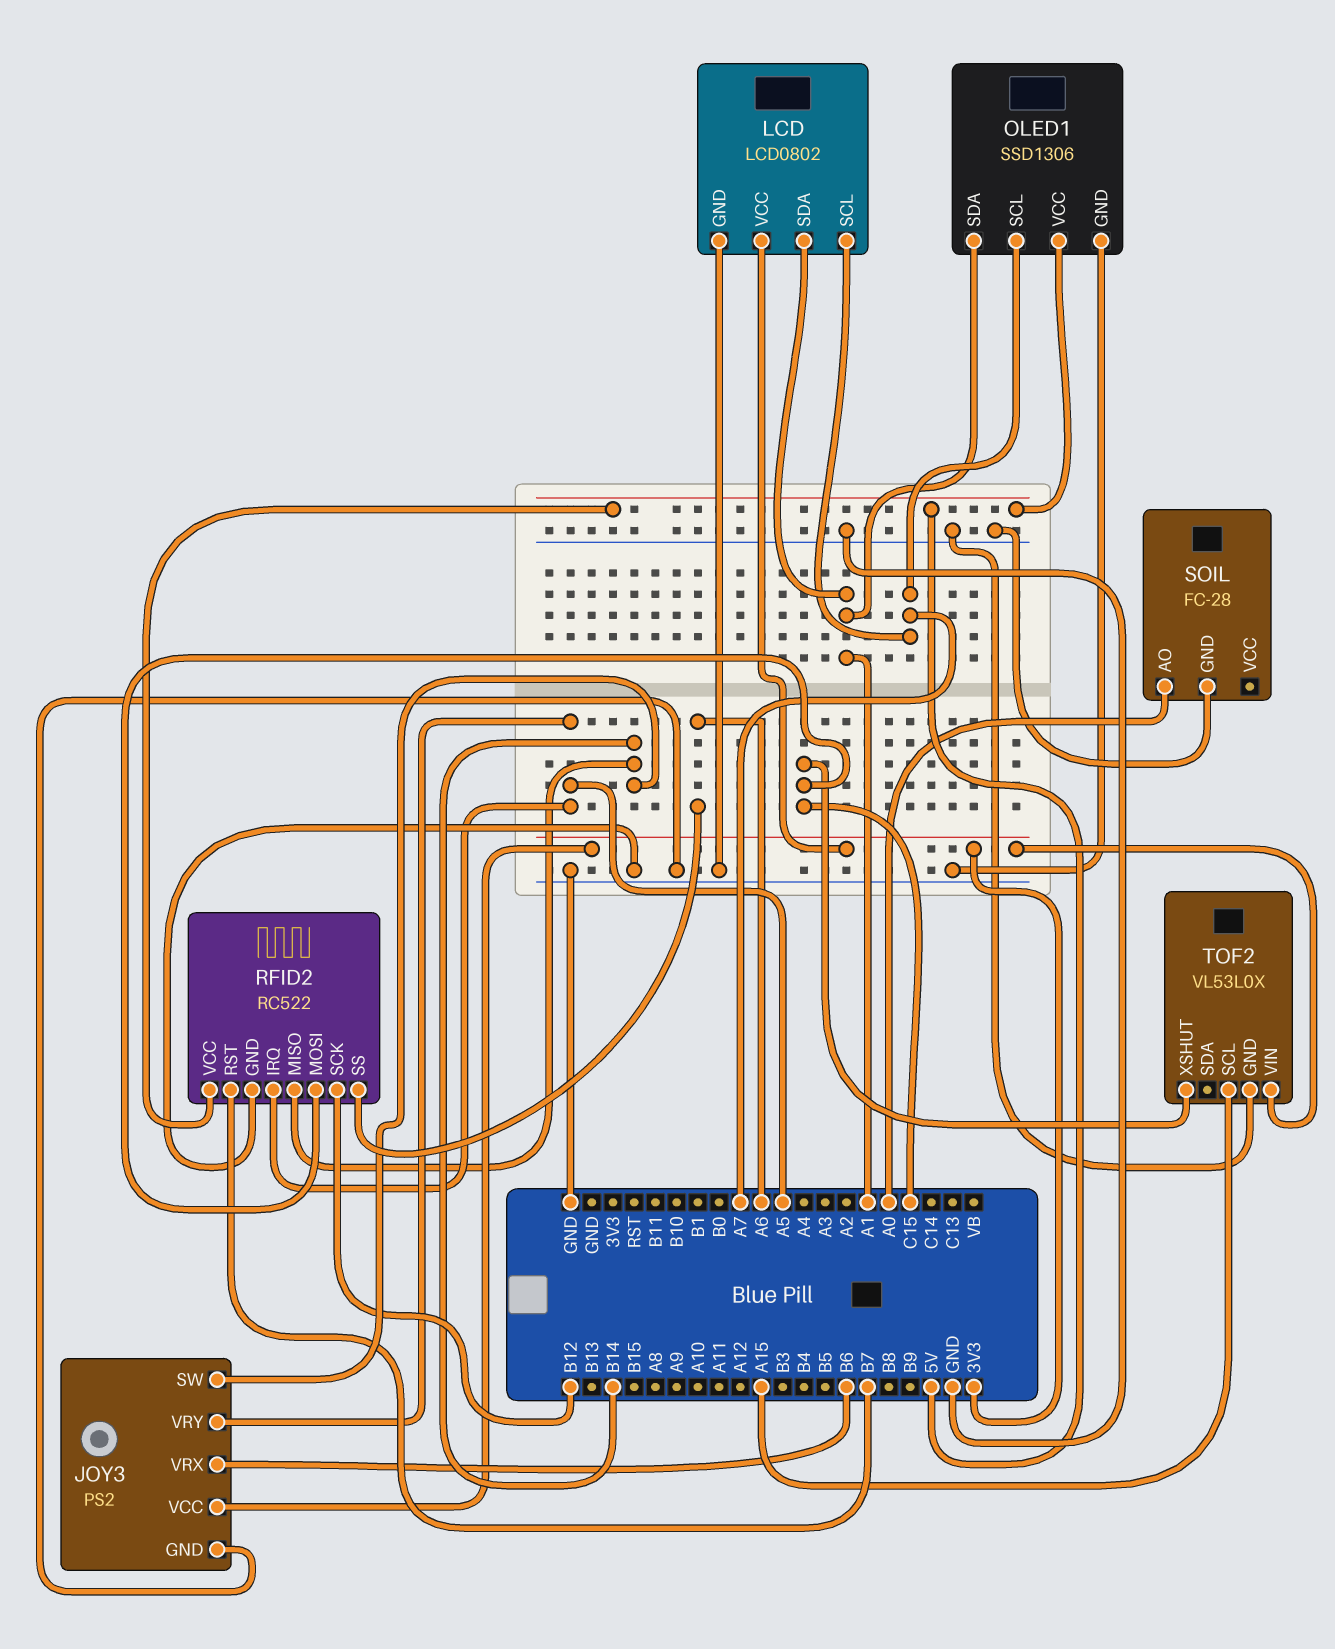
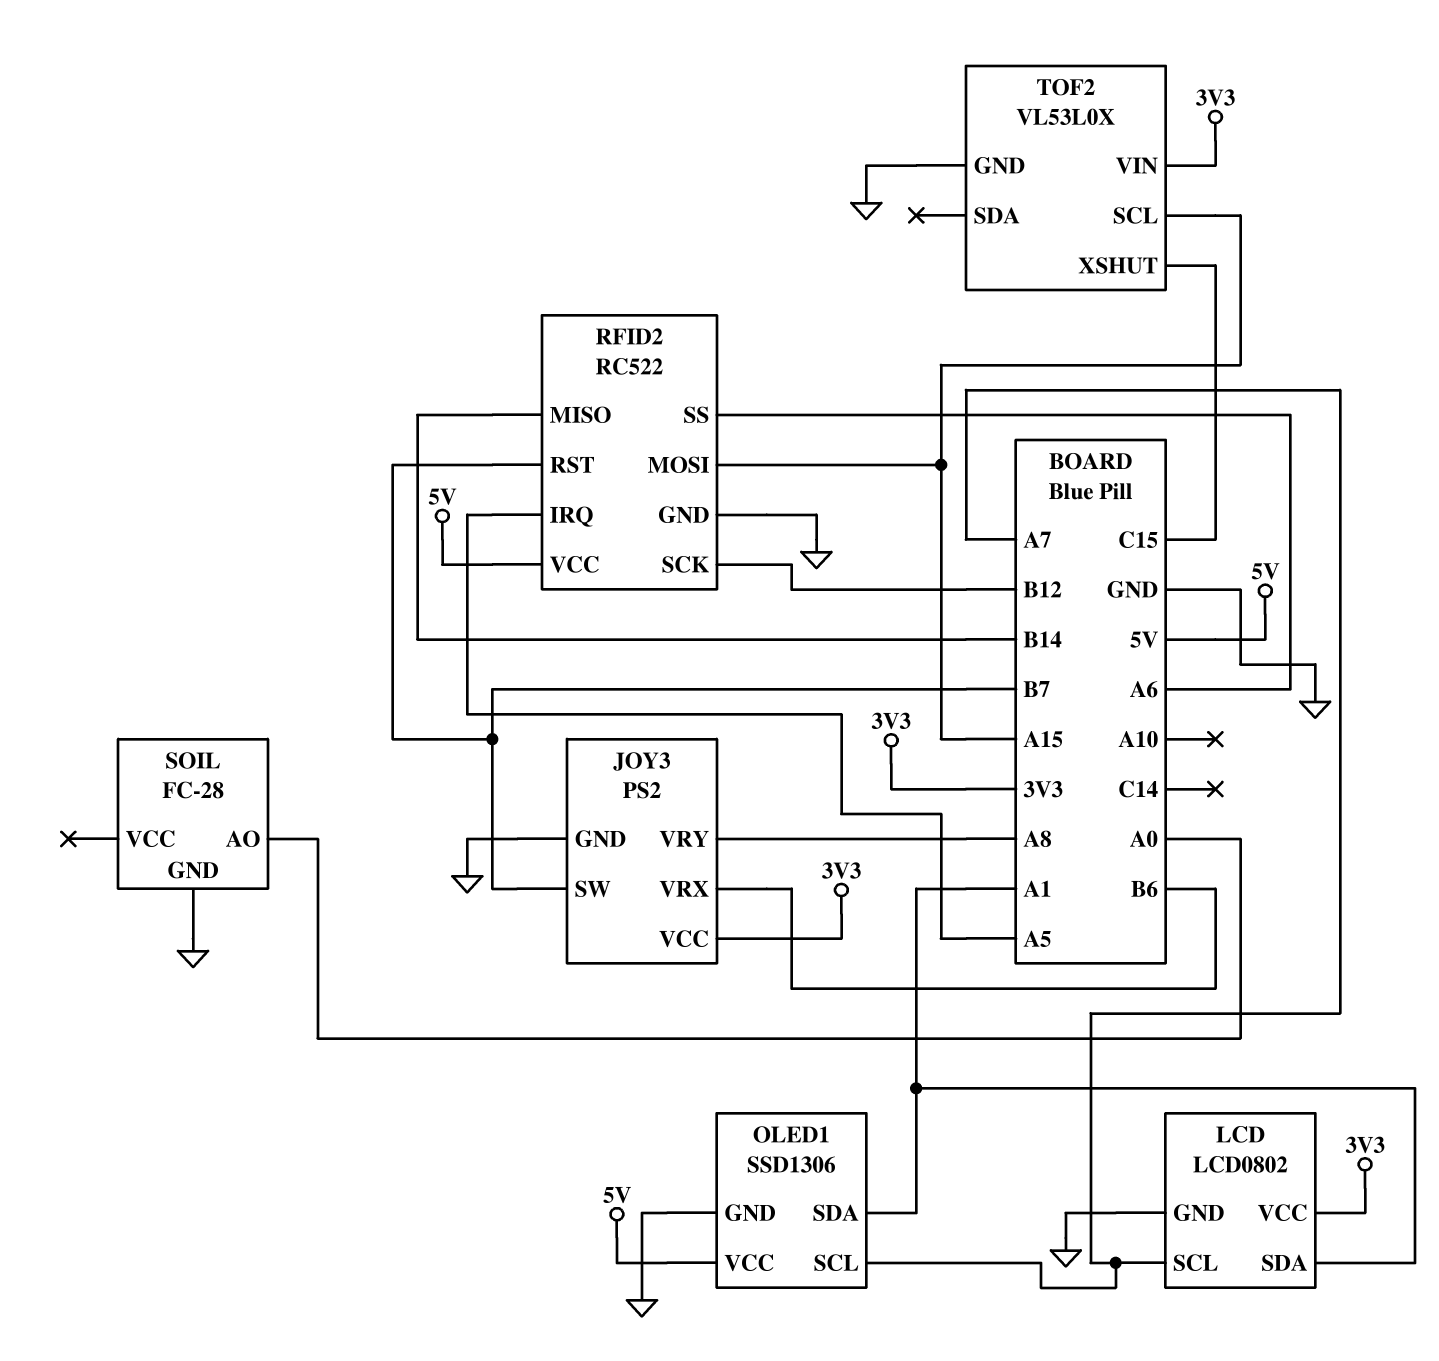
JOY3 pin SW: B14 -> B7
JOY3 pin VRY: A5 -> A8
RFID2 pin MOSI: C15 -> A15

